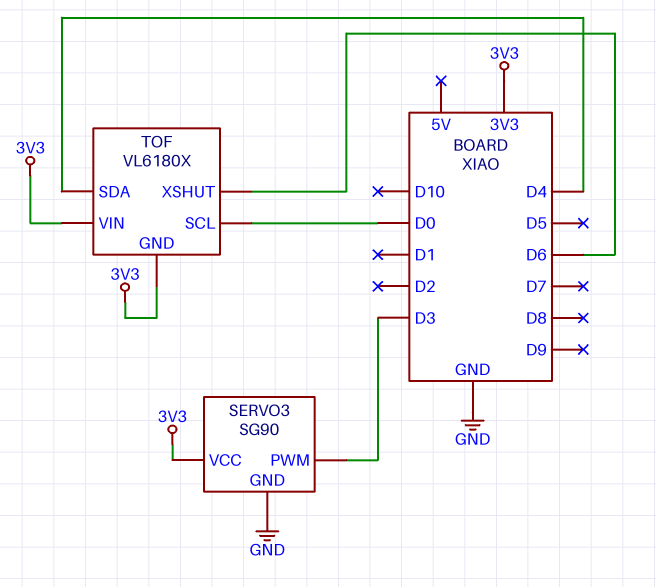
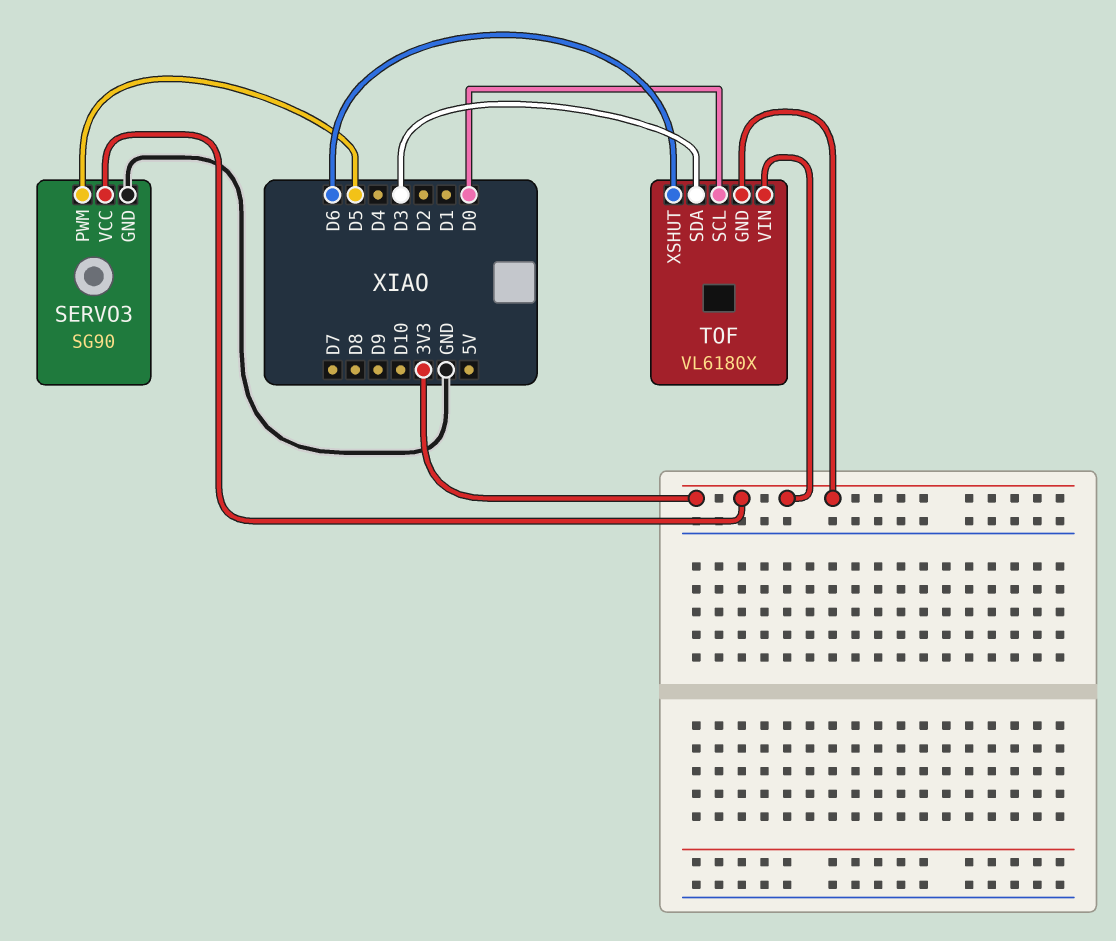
SERVO3 pin PWM: D3 -> D5
TOF pin SDA: D4 -> D3

